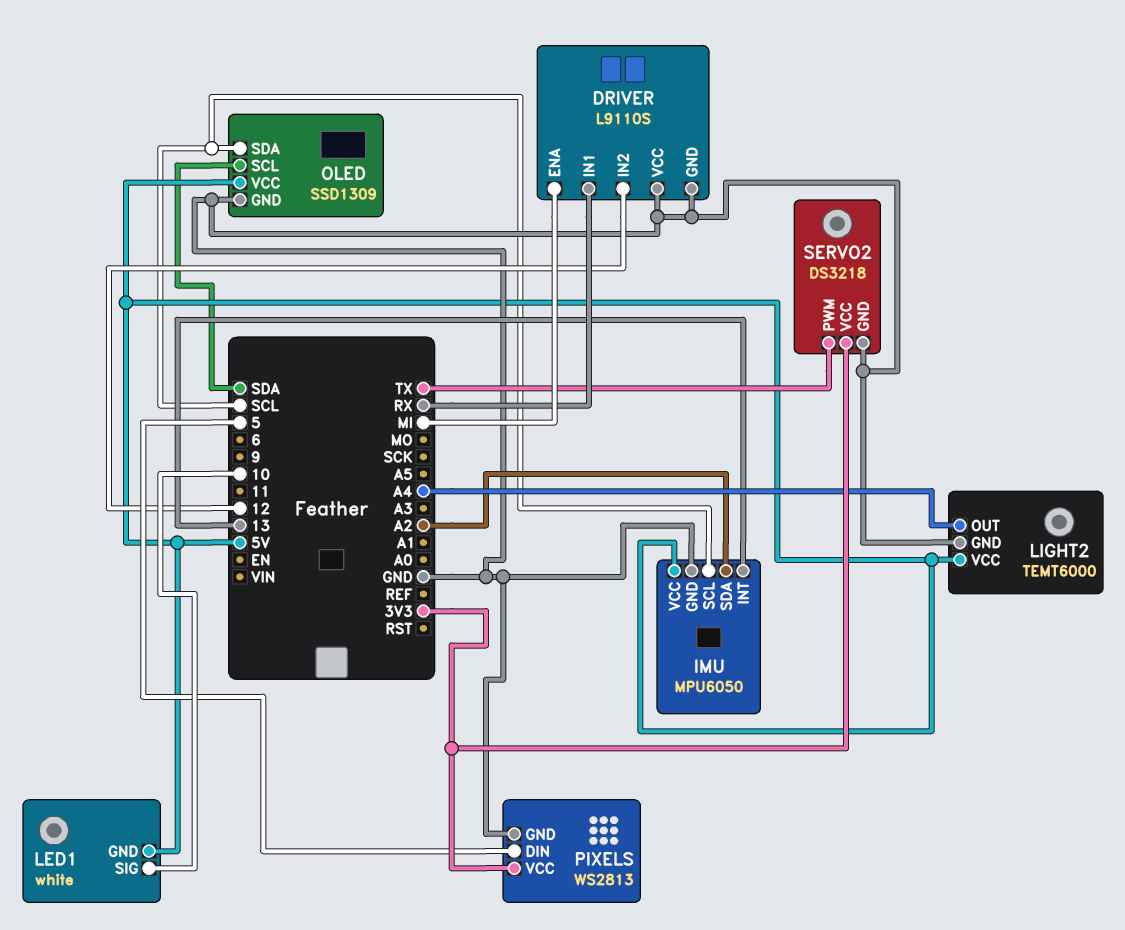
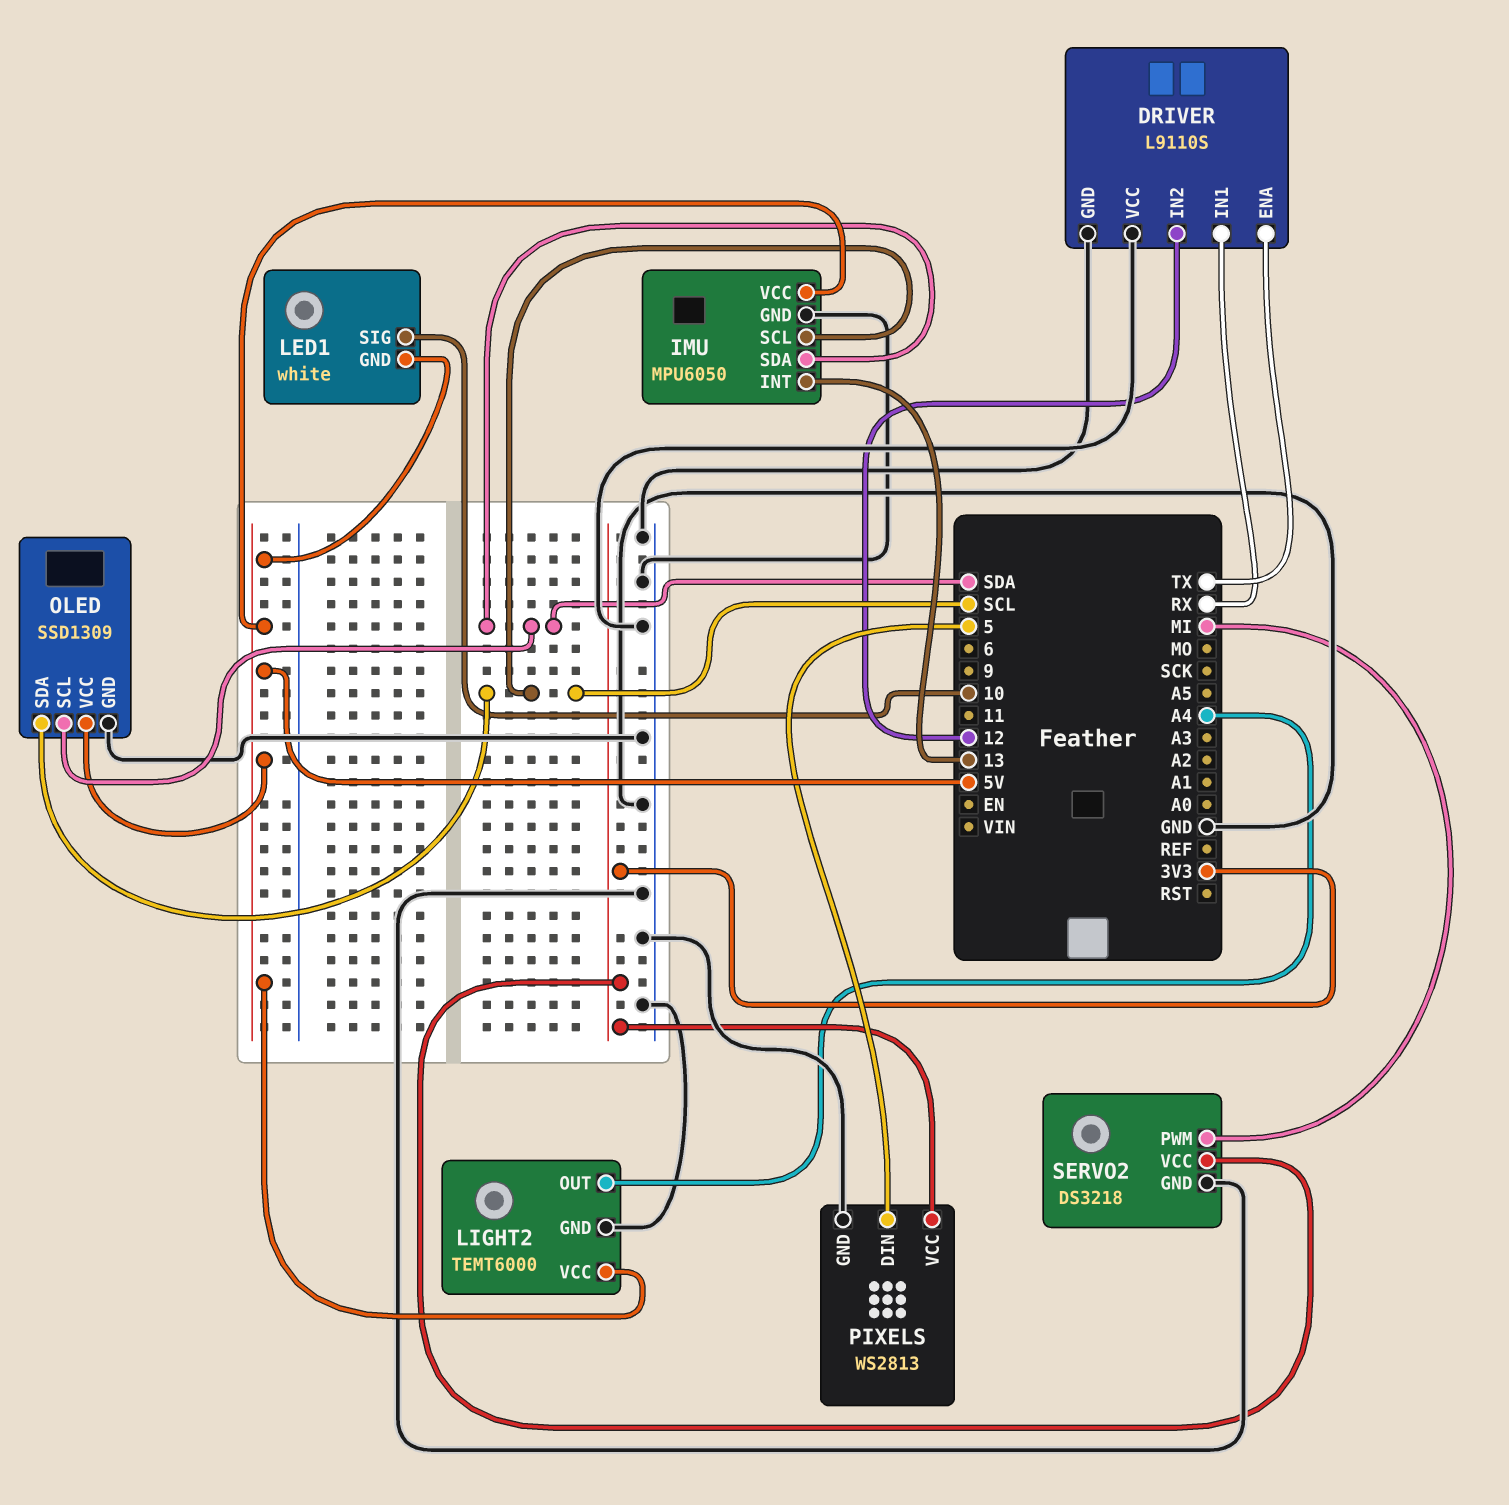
DRIVER pin ENA: MI -> TX
IMU pin SDA: A2 -> SDA
SERVO2 pin PWM: TX -> MI

